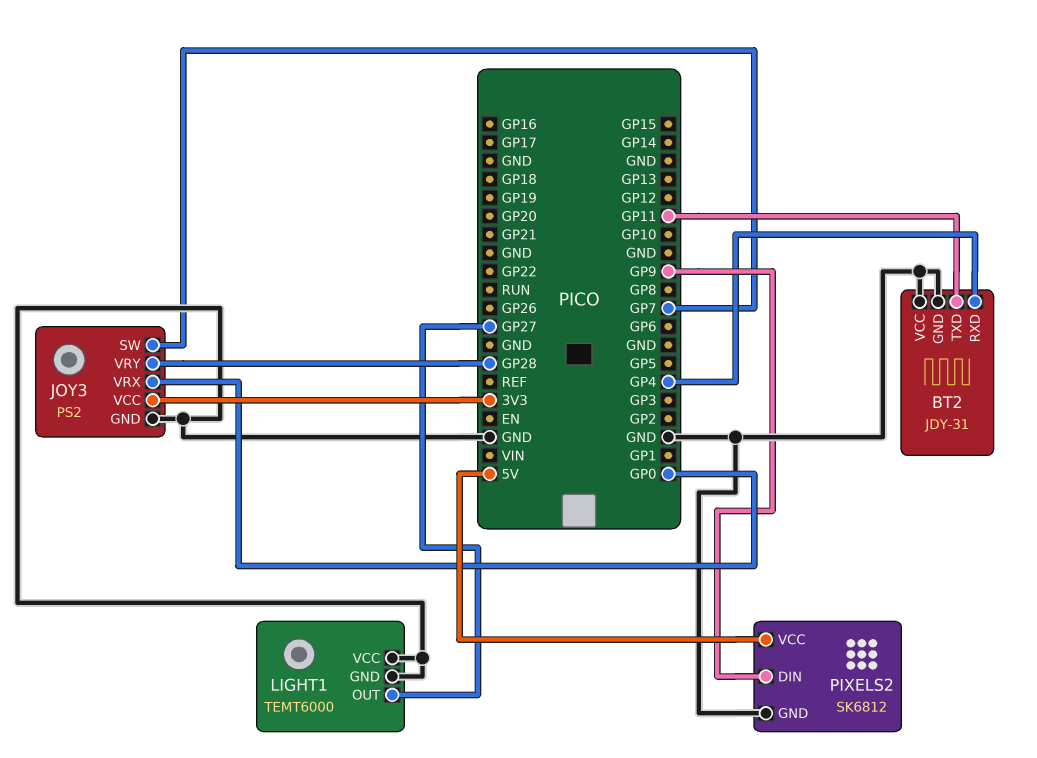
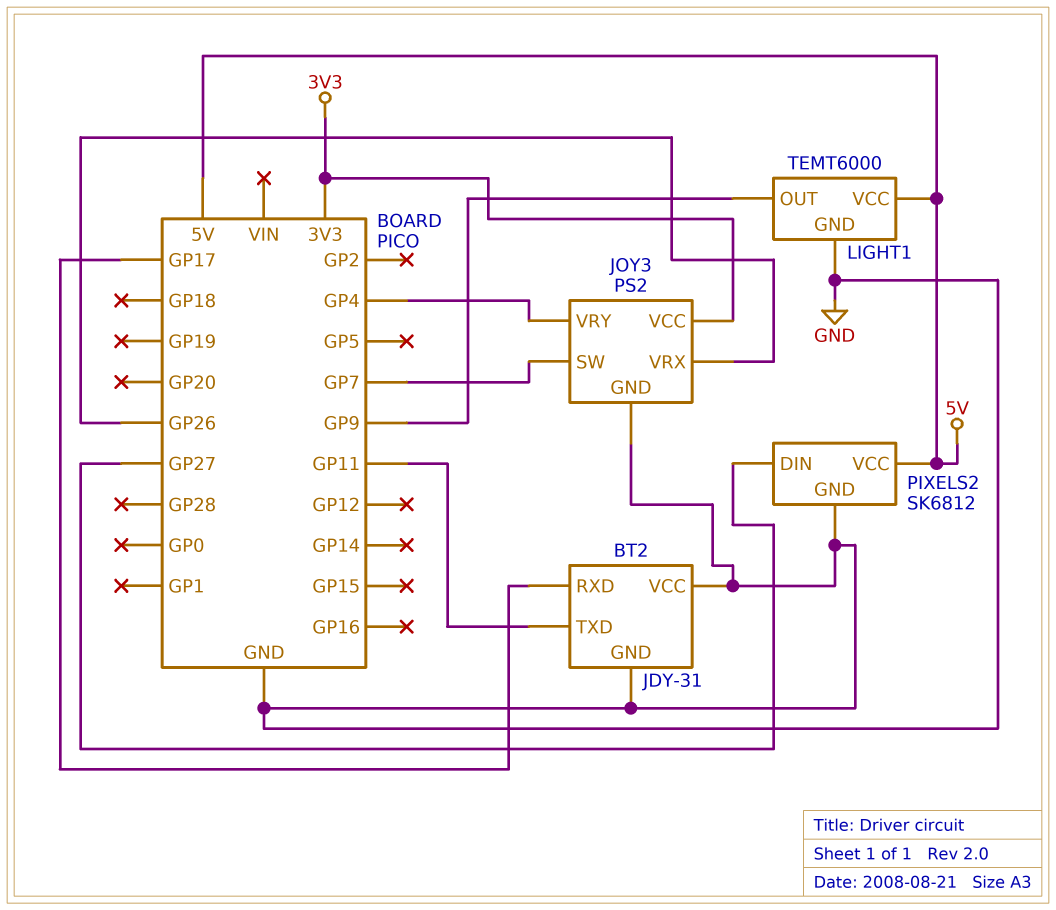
BT2 pin RXD: GP4 -> GP17
JOY3 pin VRX: GP0 -> GP26
JOY3 pin VRY: GP28 -> GP4
LIGHT1 pin OUT: GP27 -> GP9
LIGHT1 pin VCC: GND -> 5V
PIXELS2 pin DIN: GP9 -> GP27

